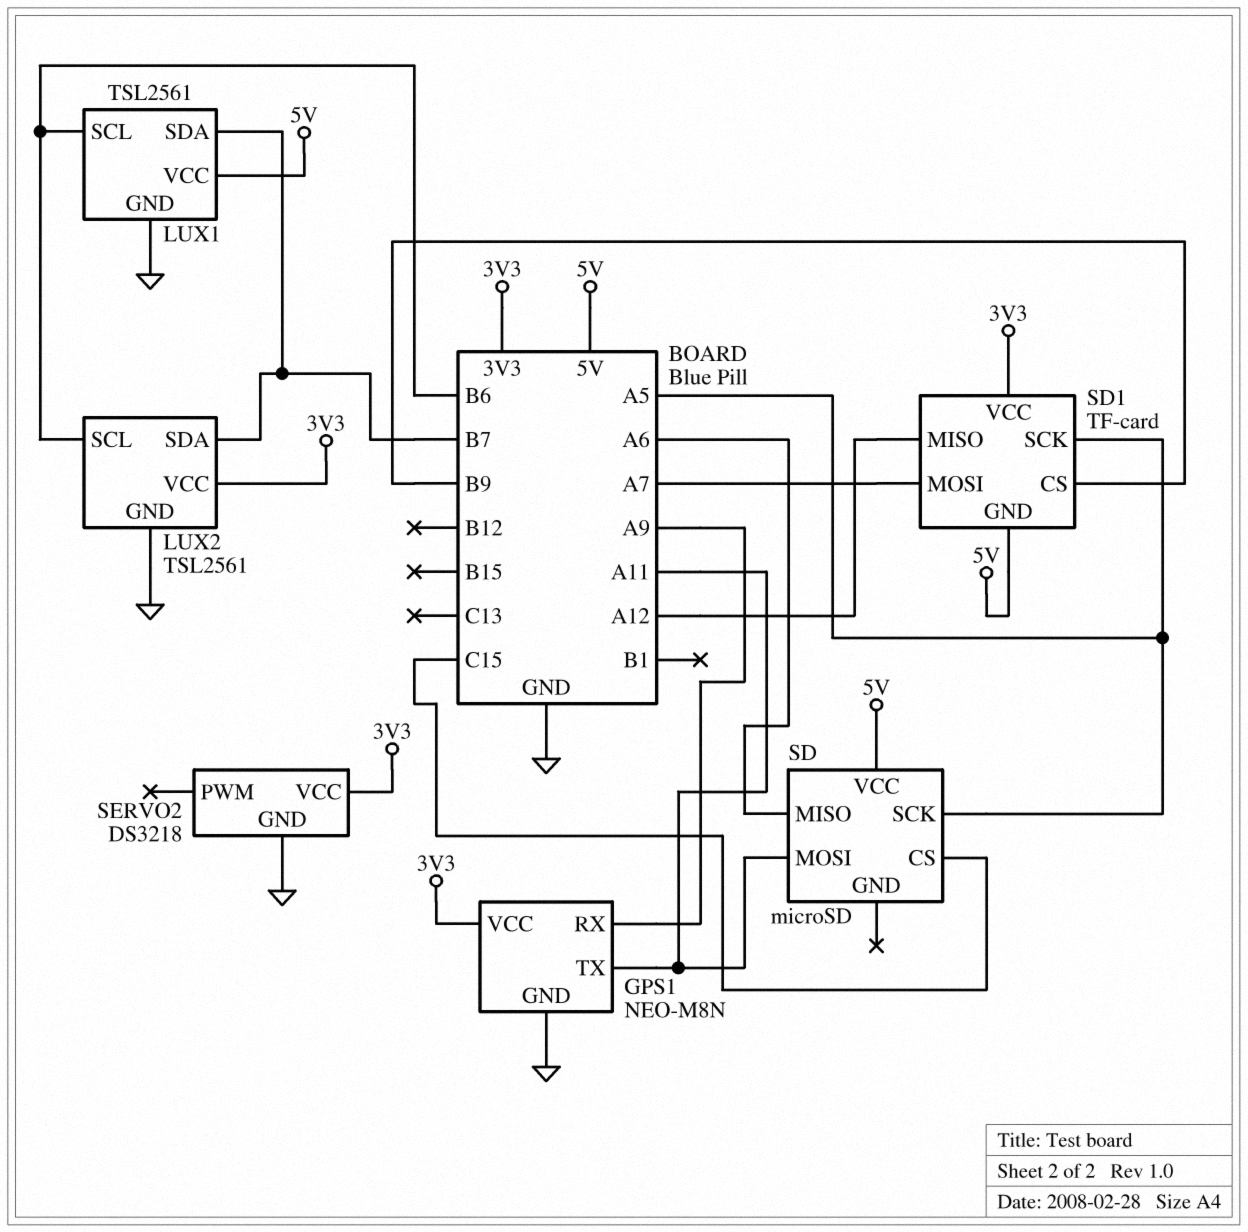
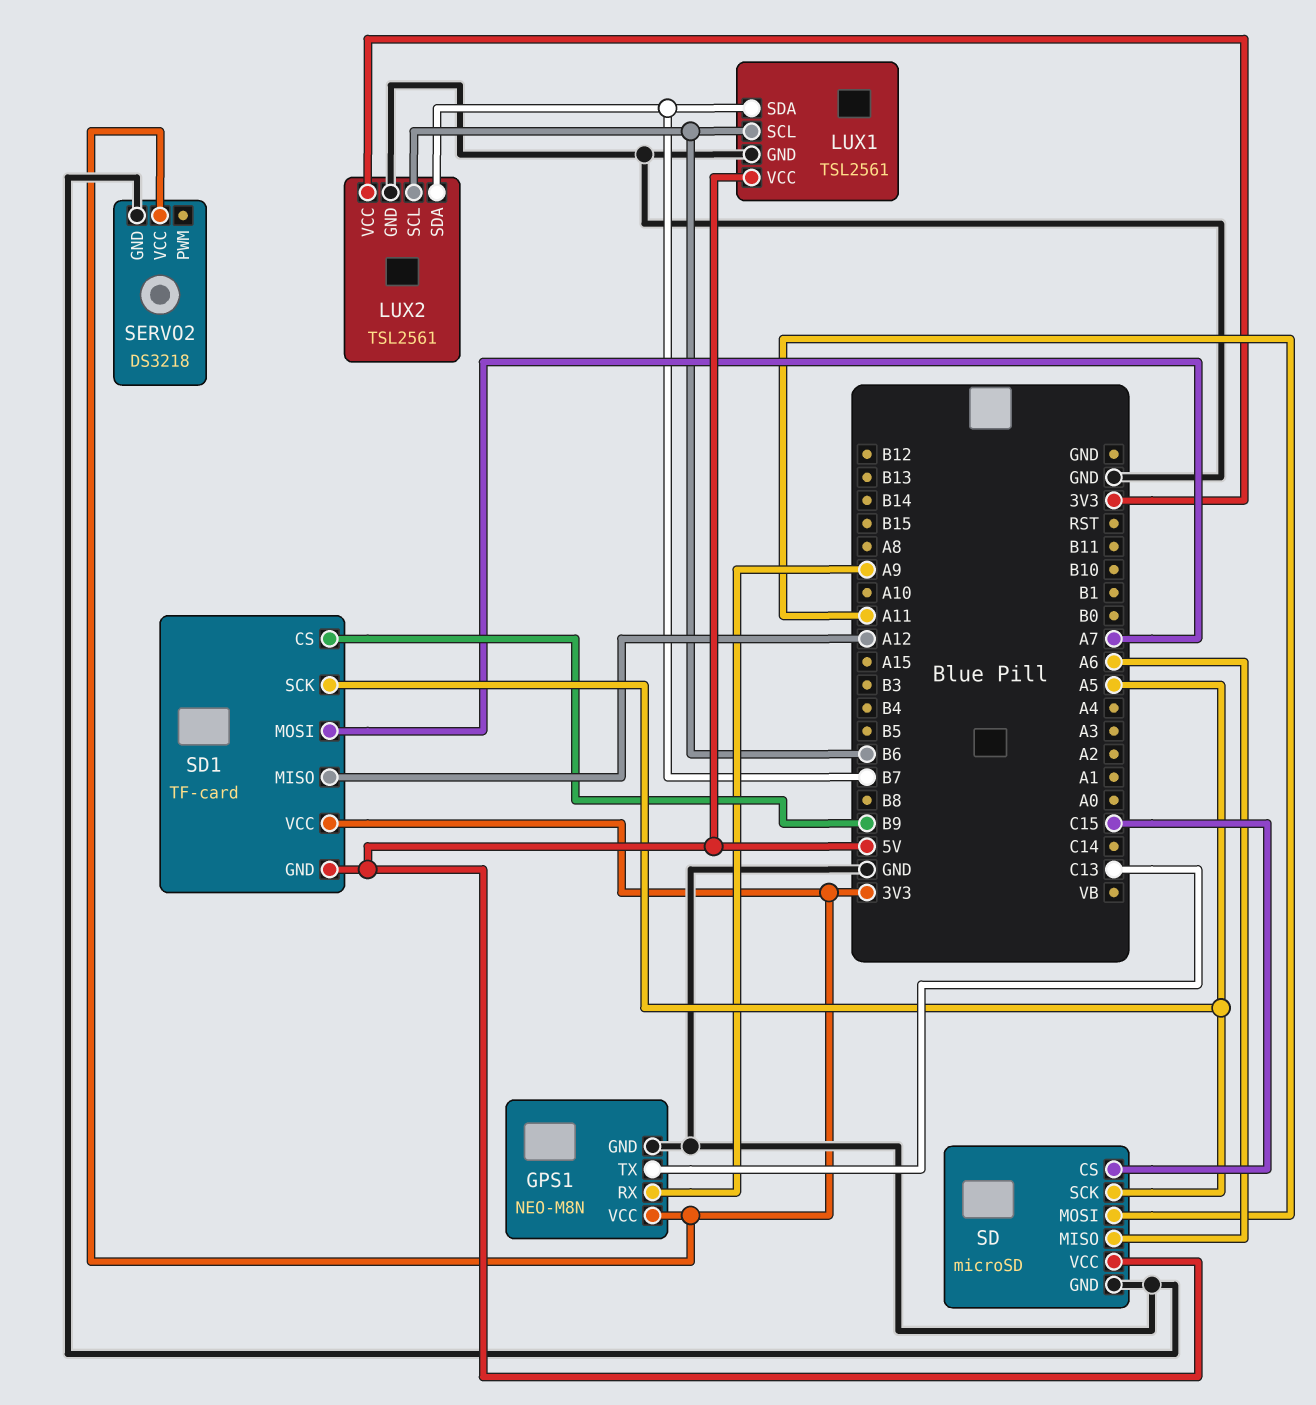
GPS1 pin TX: A11 -> C13
SD pin GND: none -> GND

